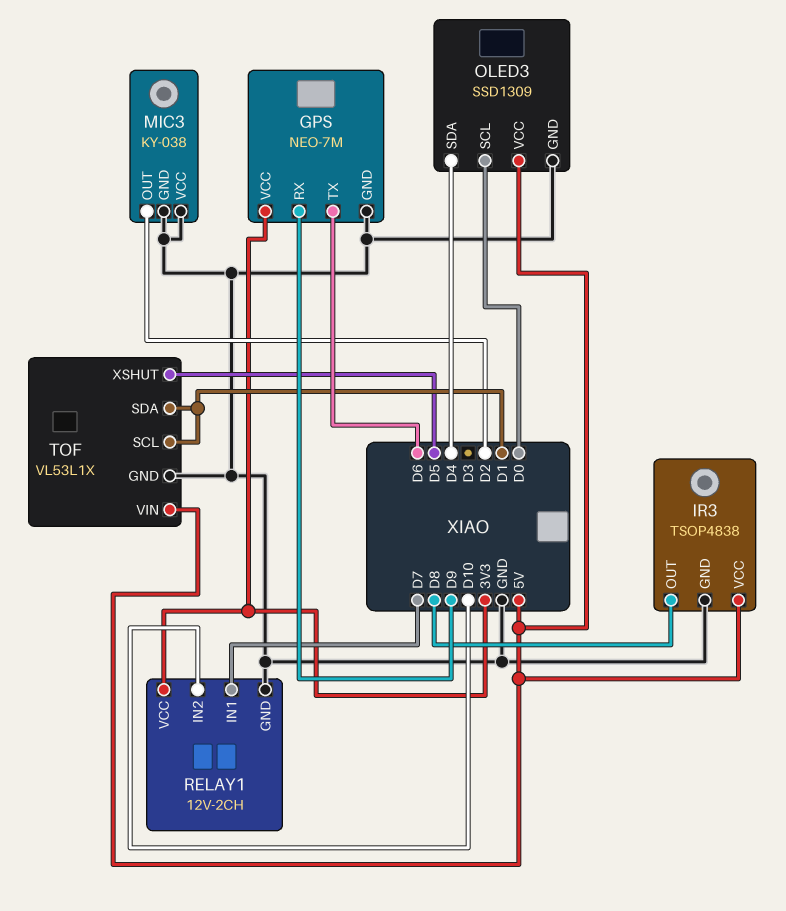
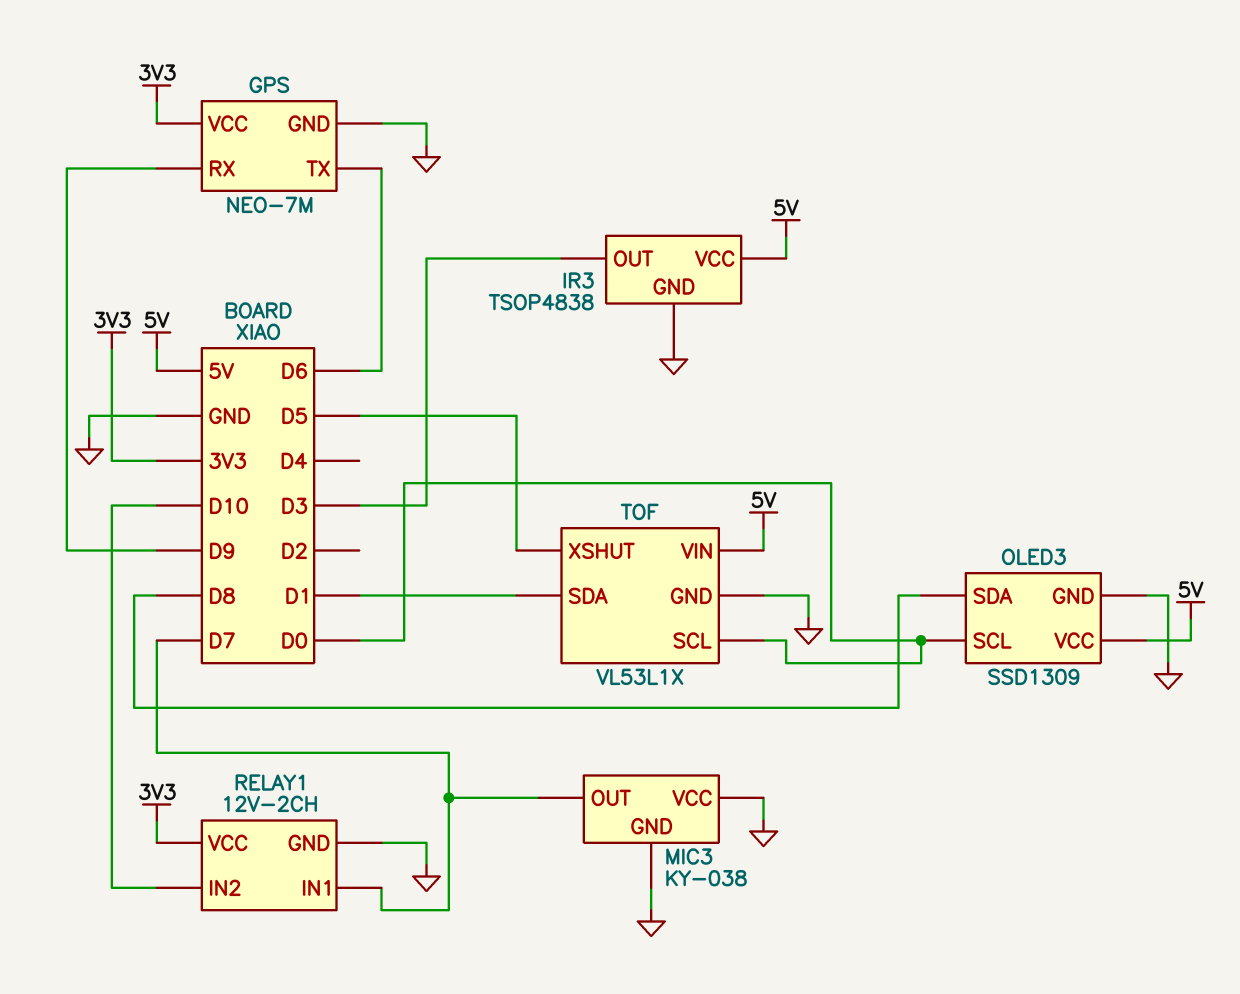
IR3 pin OUT: D8 -> D3
MIC3 pin OUT: D2 -> D7
OLED3 pin SDA: D4 -> D8
TOF pin SCL: D1 -> D0

